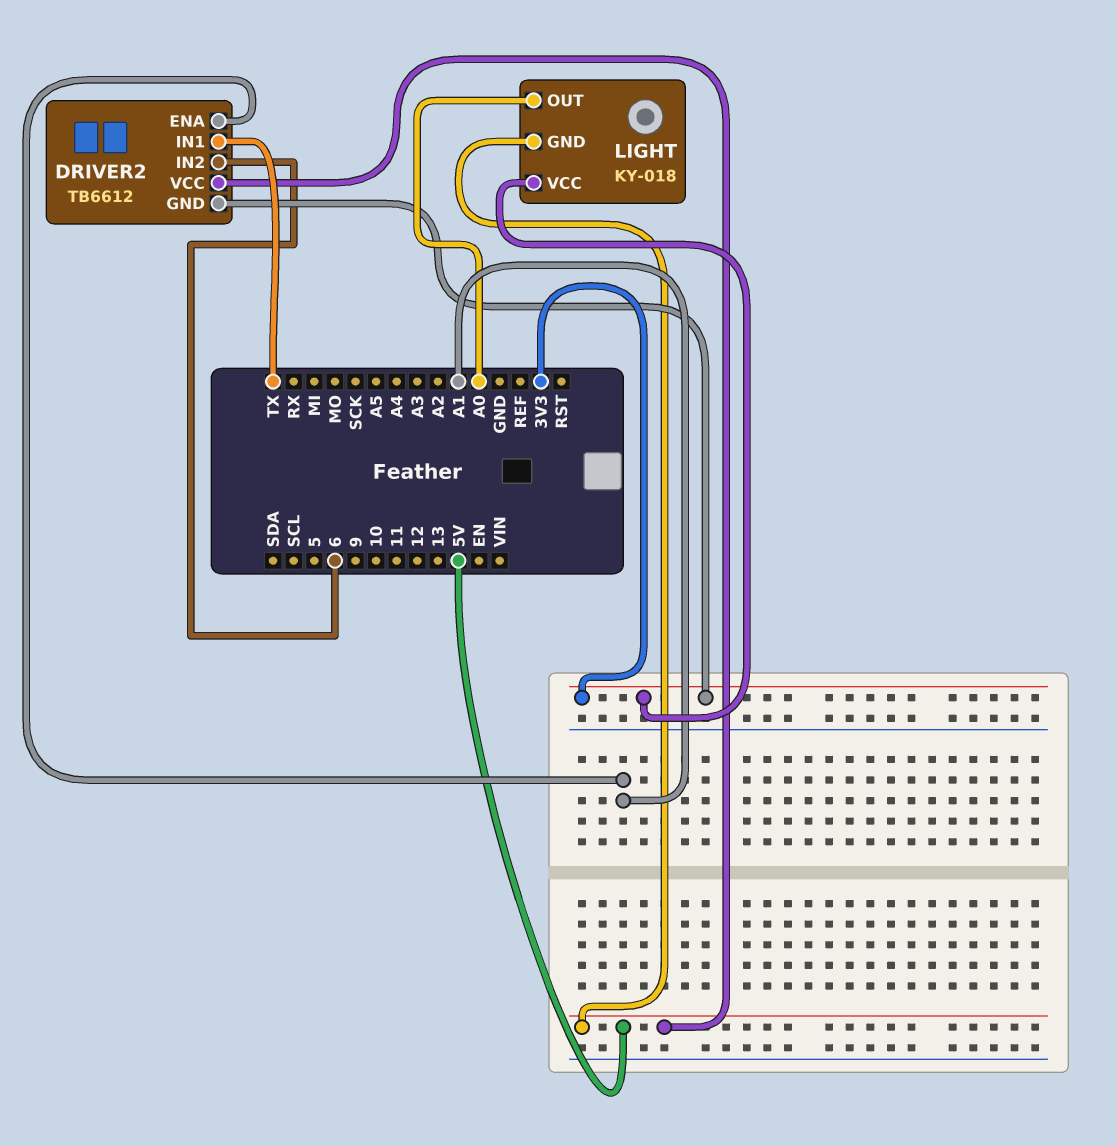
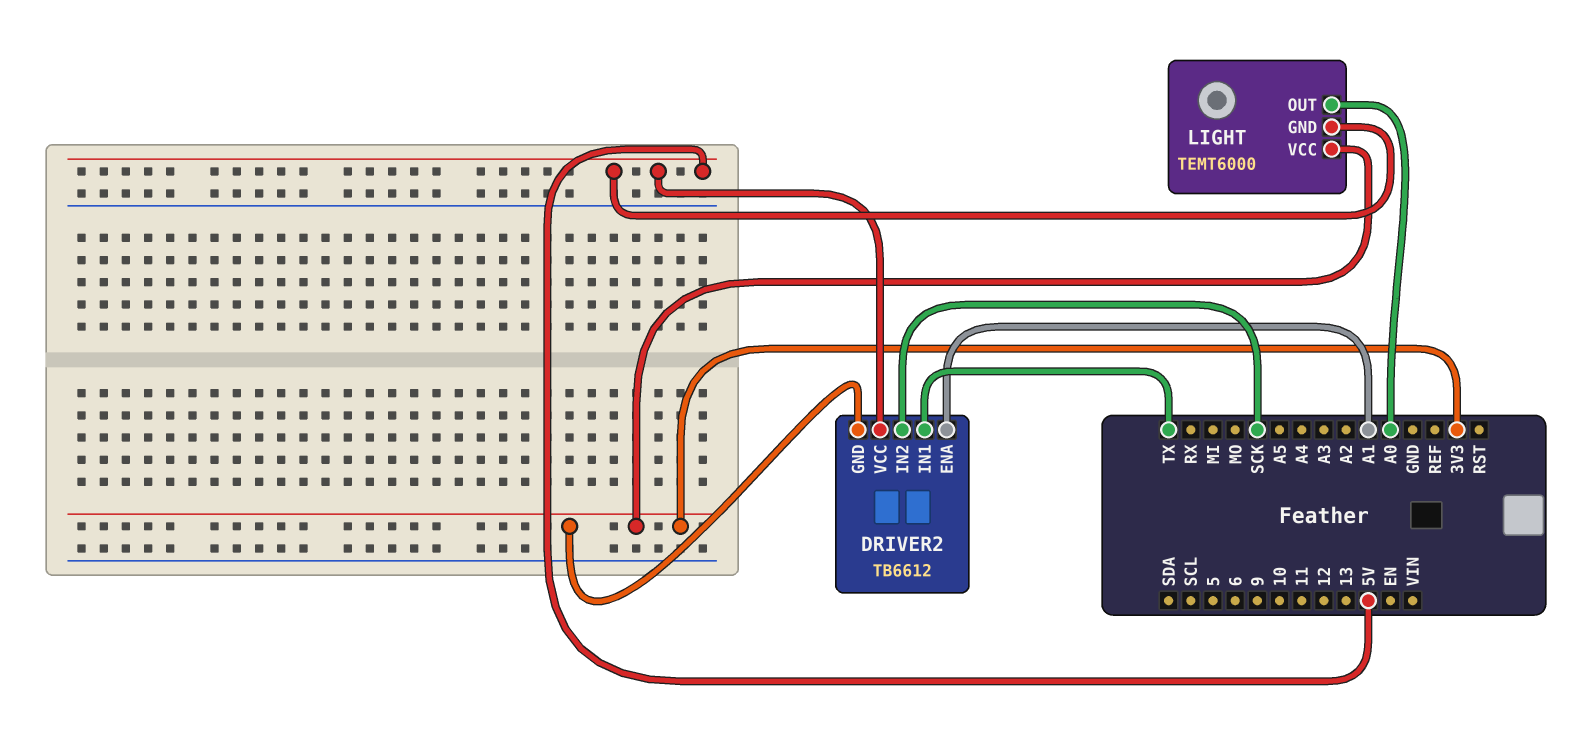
DRIVER2 pin IN2: 6 -> SCK
LIGHT: KY-018 -> TEMT6000

